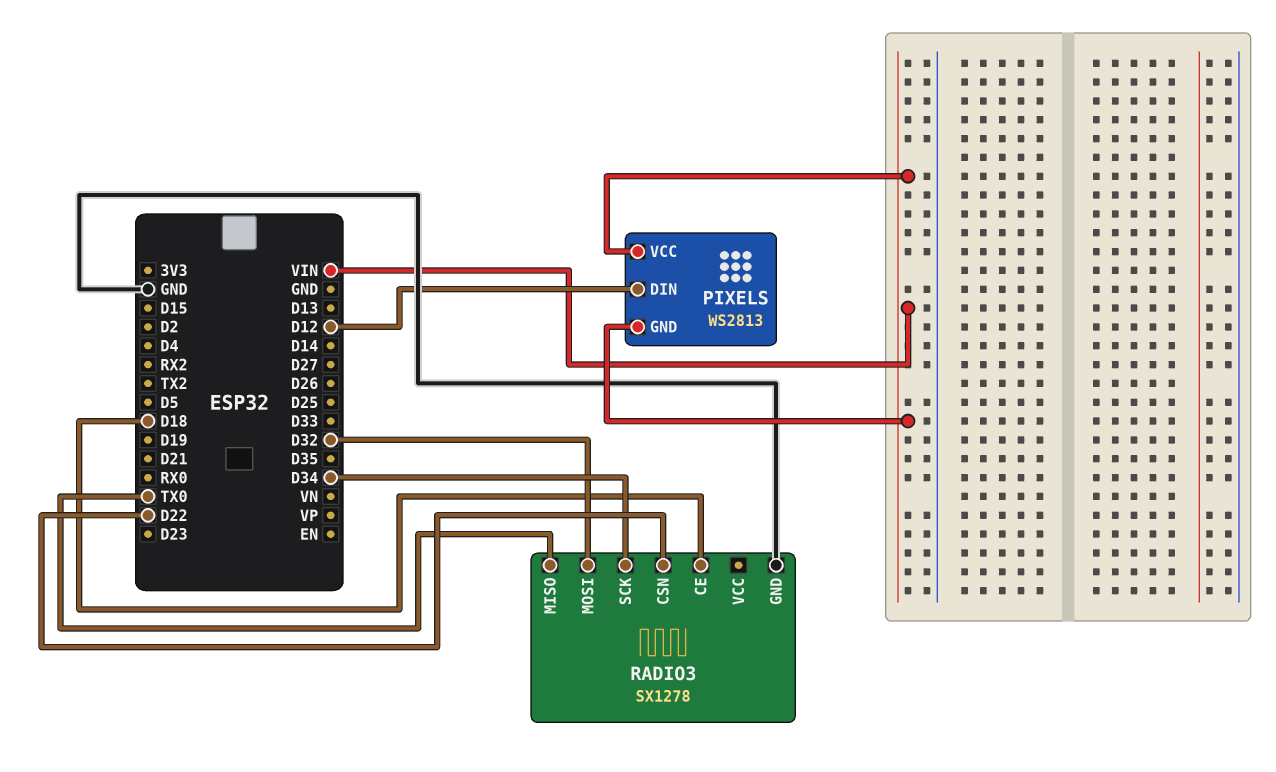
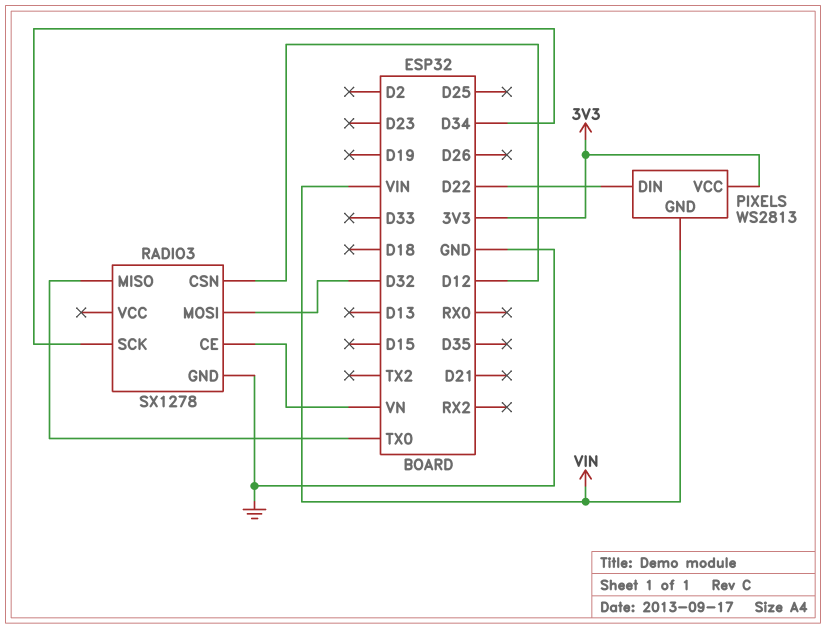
PIXELS pin DIN: D12 -> D22
PIXELS pin VCC: VIN -> 3V3
RADIO3 pin CE: D18 -> VN
RADIO3 pin CSN: D22 -> D12

